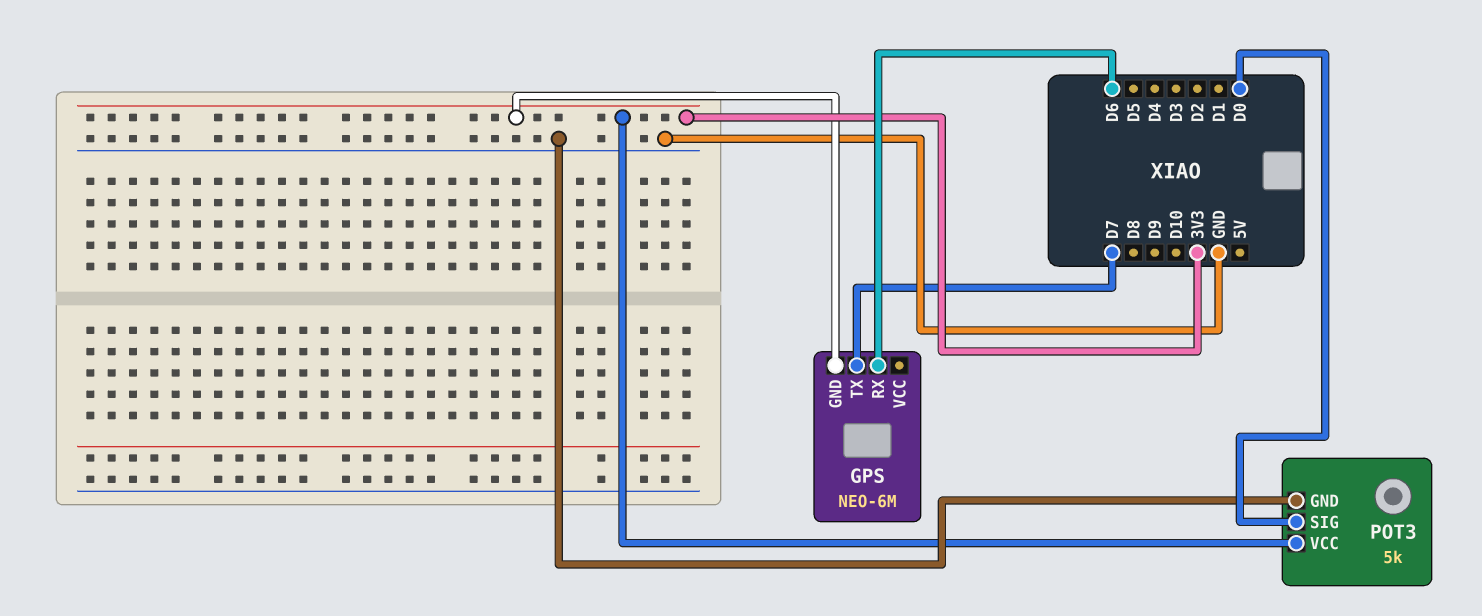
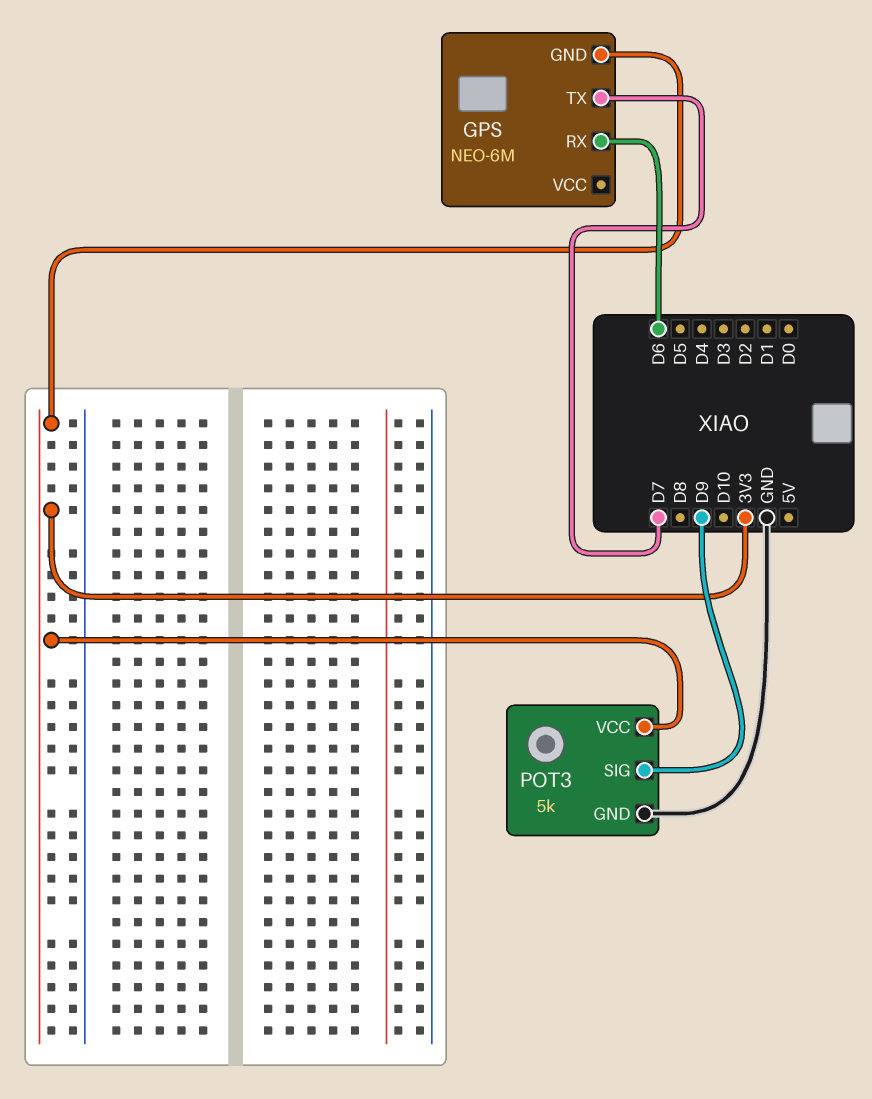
POT3 pin SIG: D0 -> D9

